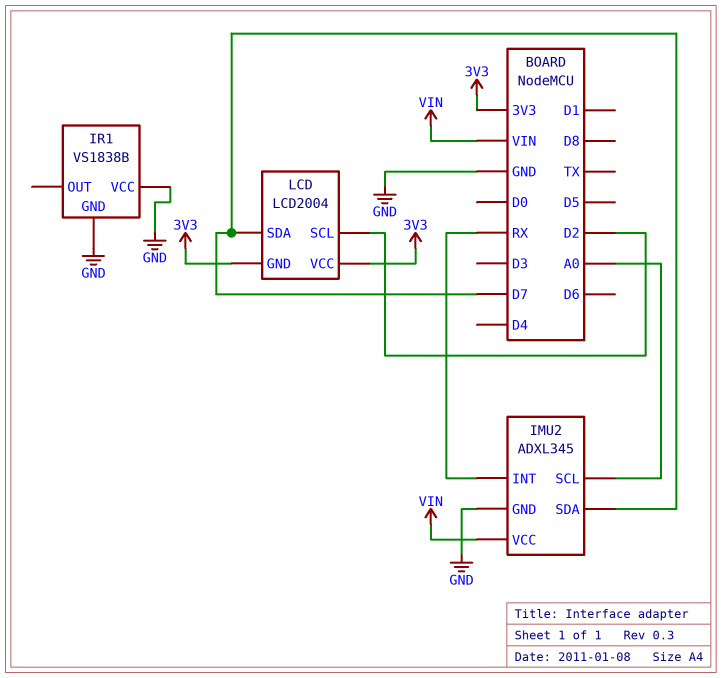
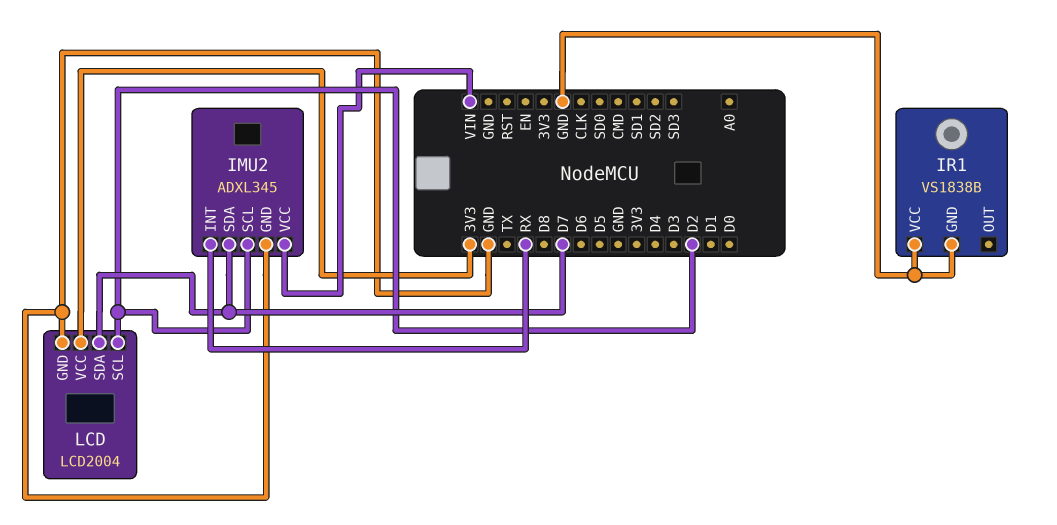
IMU2 pin SCL: A0 -> D2
LCD pin GND: 3V3 -> GND

